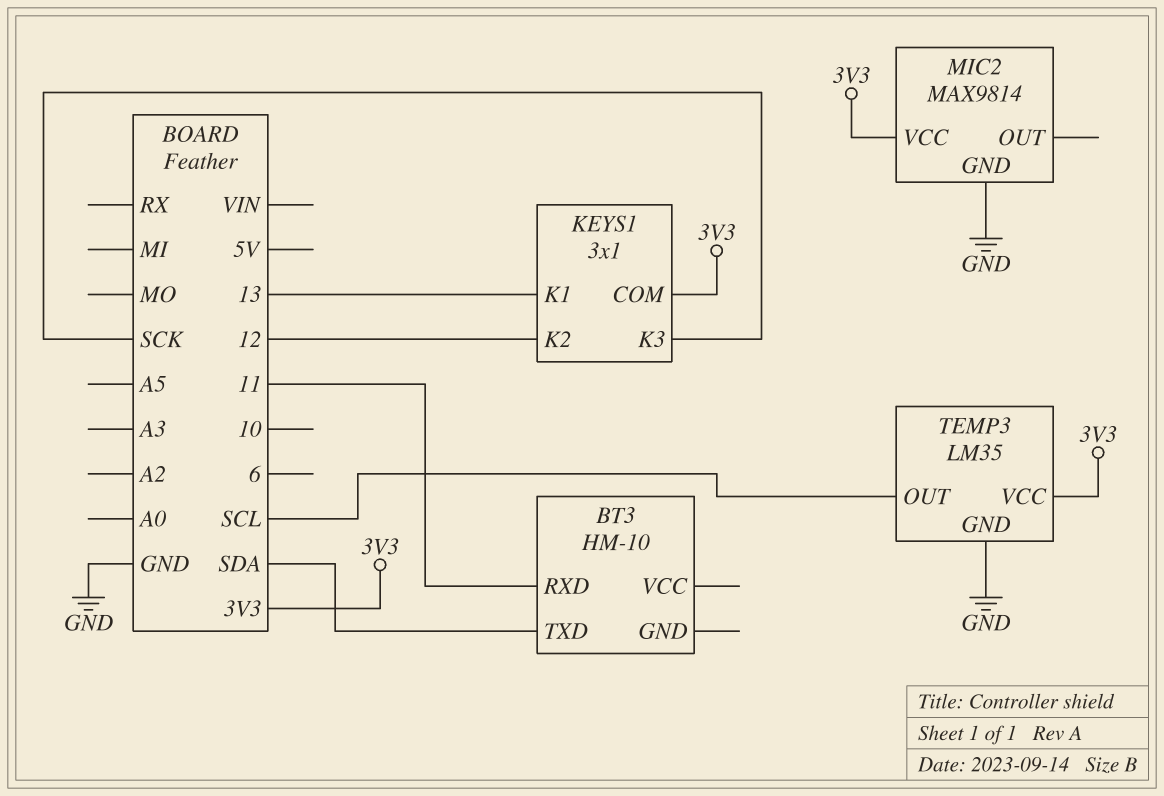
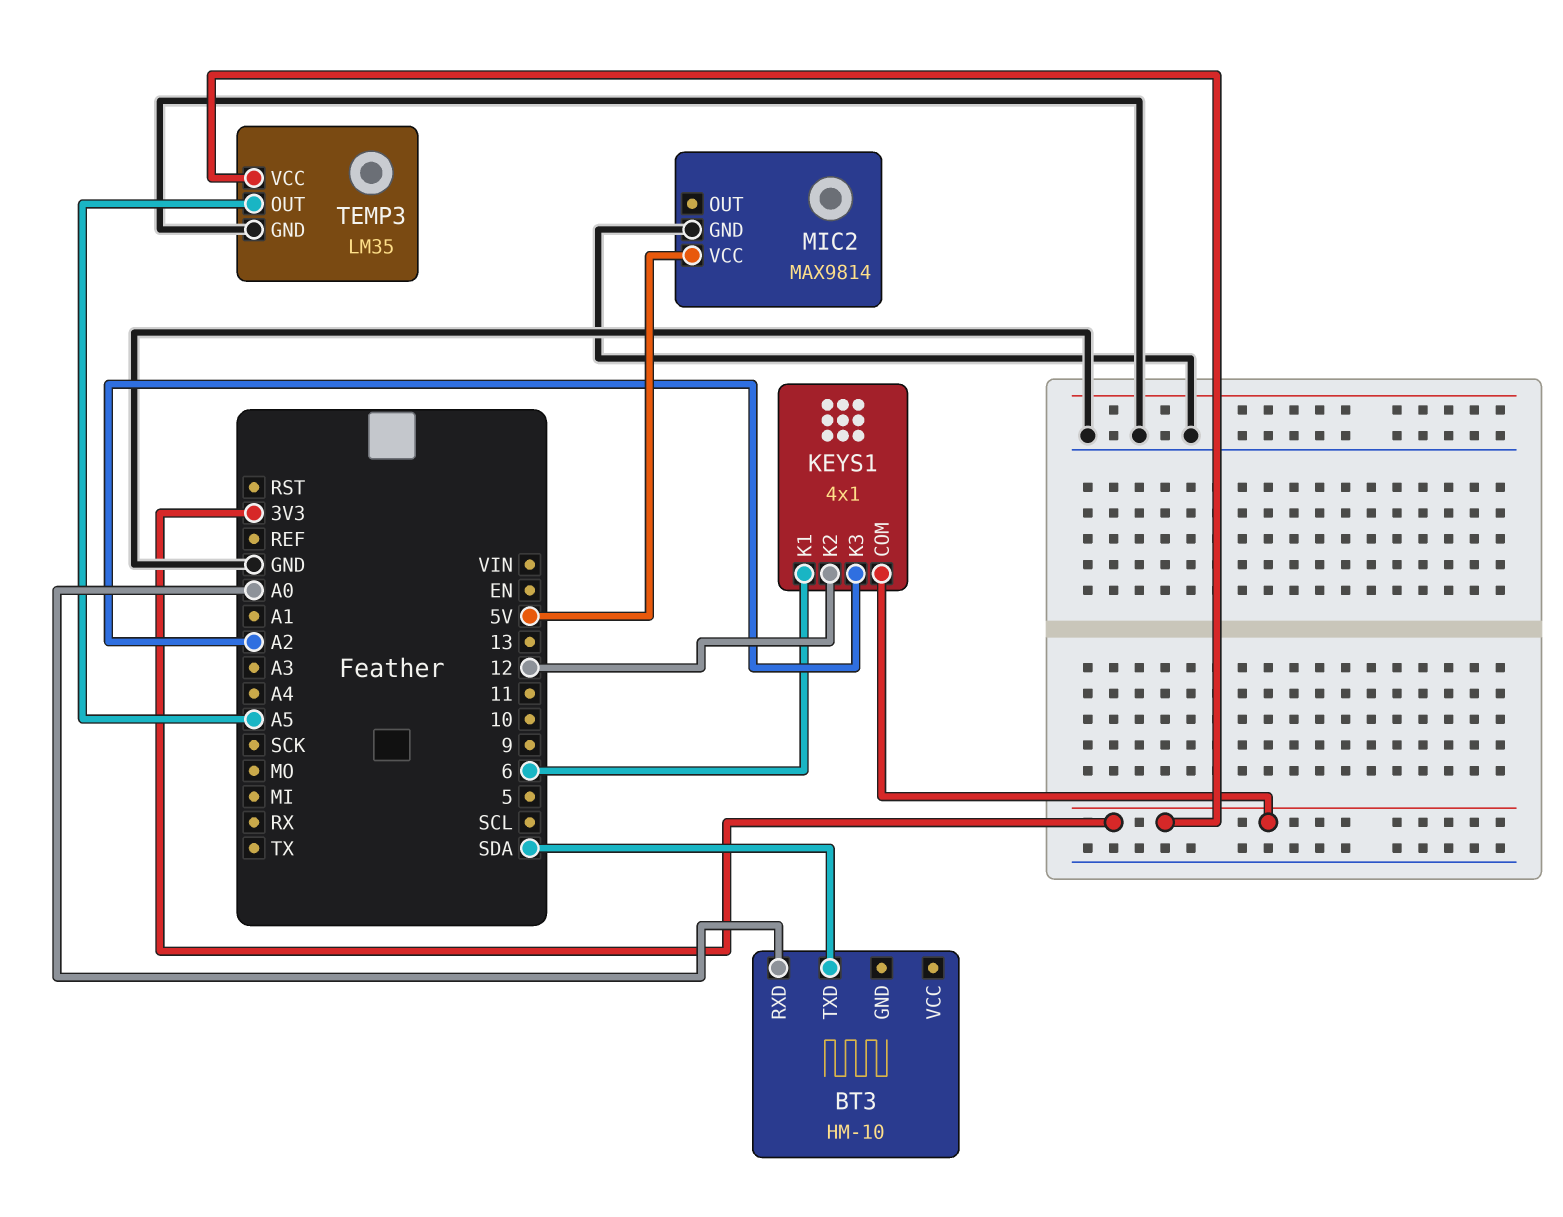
BT3 pin RXD: 11 -> A0
KEYS1: 3x1 -> 4x1
KEYS1 pin K1: 13 -> 6
KEYS1 pin K3: SCK -> A2
MIC2 pin VCC: 3V3 -> 5V
TEMP3 pin OUT: SCL -> A5

